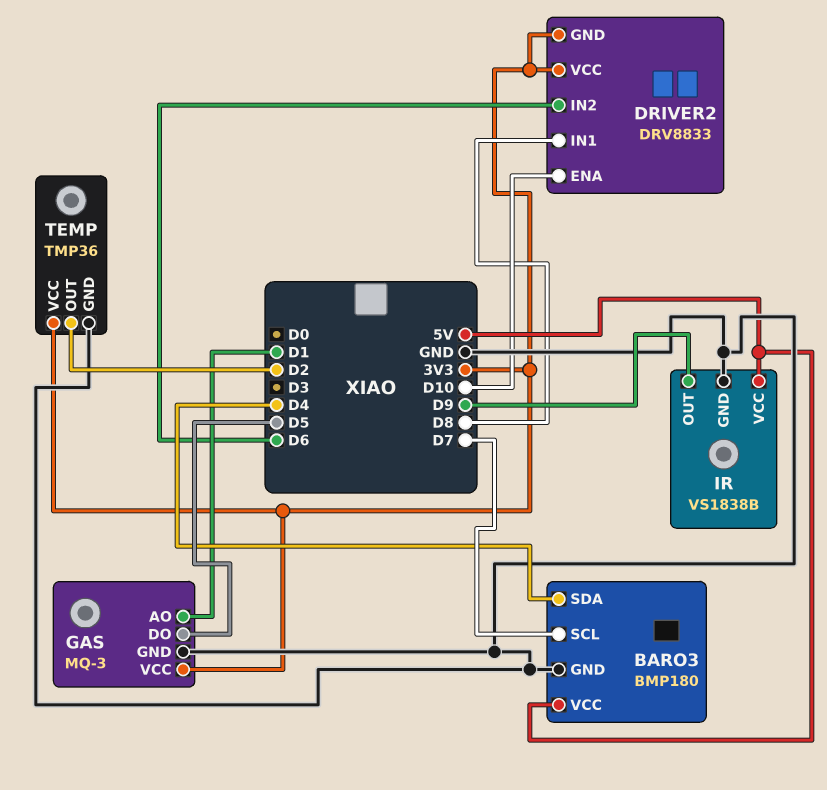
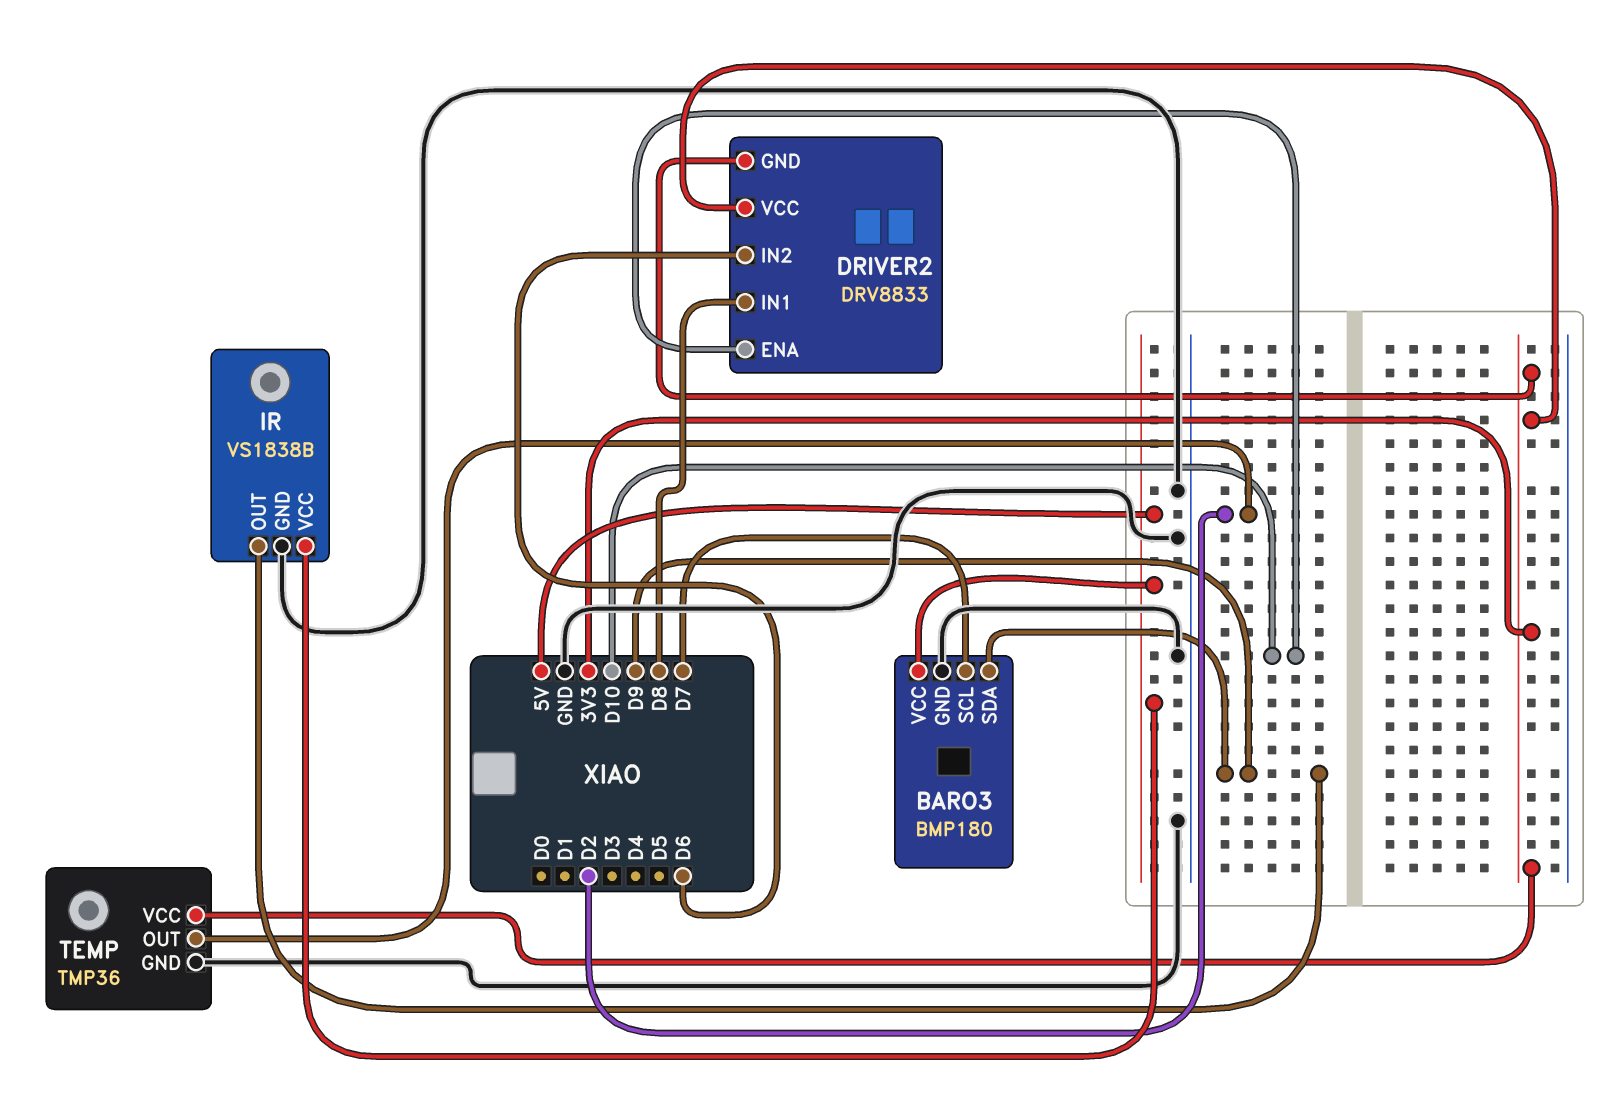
BARO3 pin SDA: D4 -> D9
GAS: MQ-3 -> none
GAS pin AO: D1 -> none
GAS pin DO: D5 -> none
GAS pin GND: GND -> none
GAS pin VCC: 3V3 -> none

